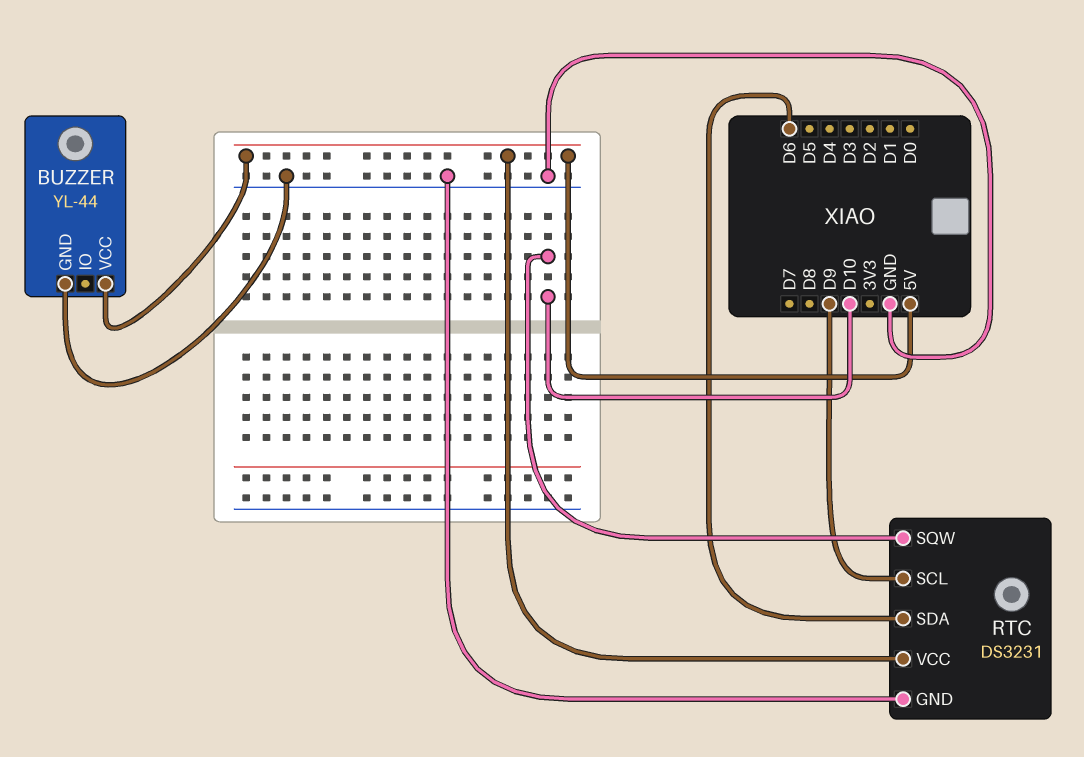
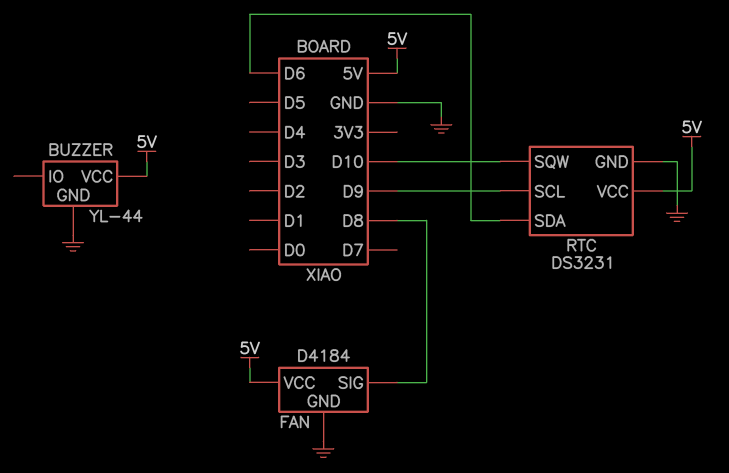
FAN: none -> D4184
FAN pin GND: none -> GND
FAN pin SIG: none -> D8
FAN pin VCC: none -> 5V

